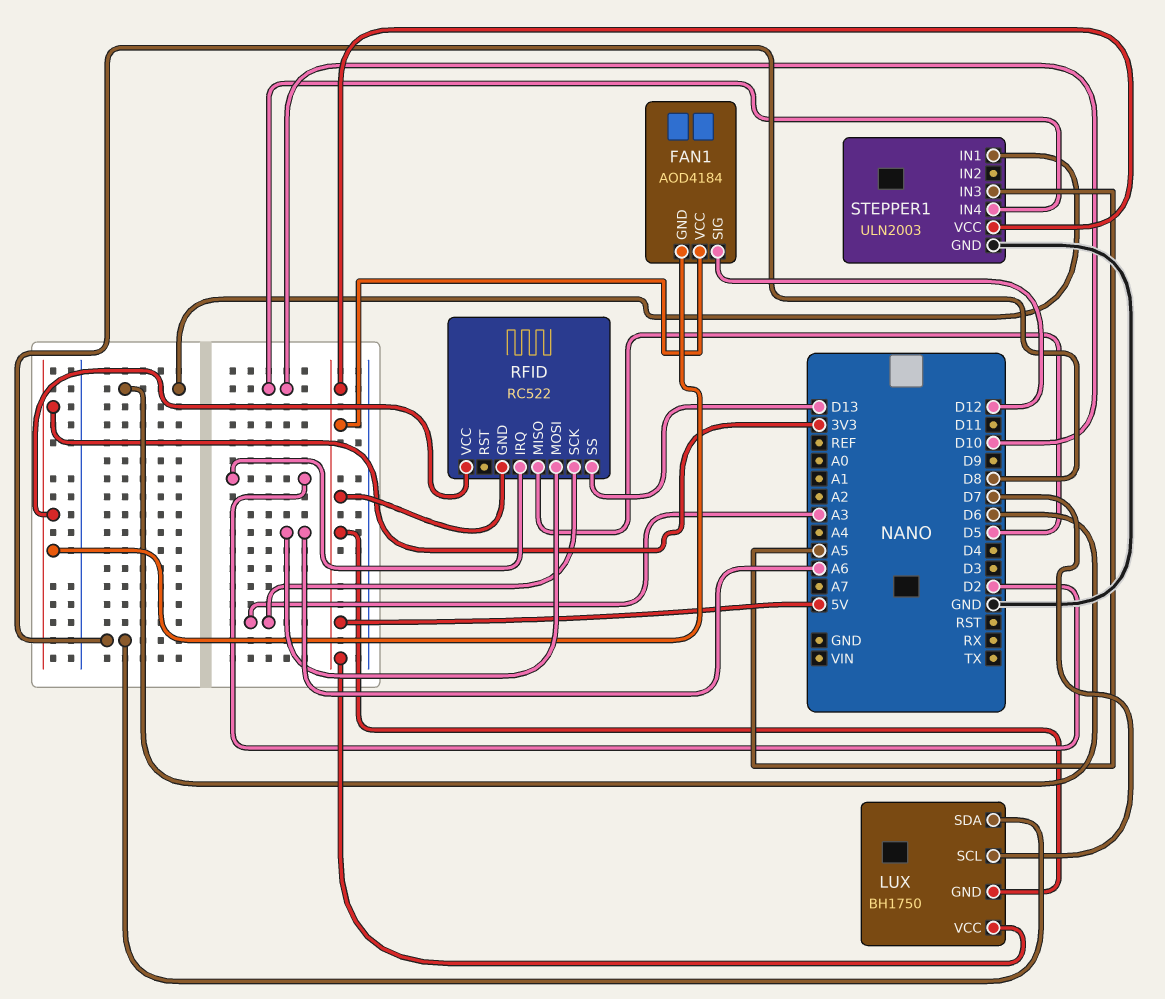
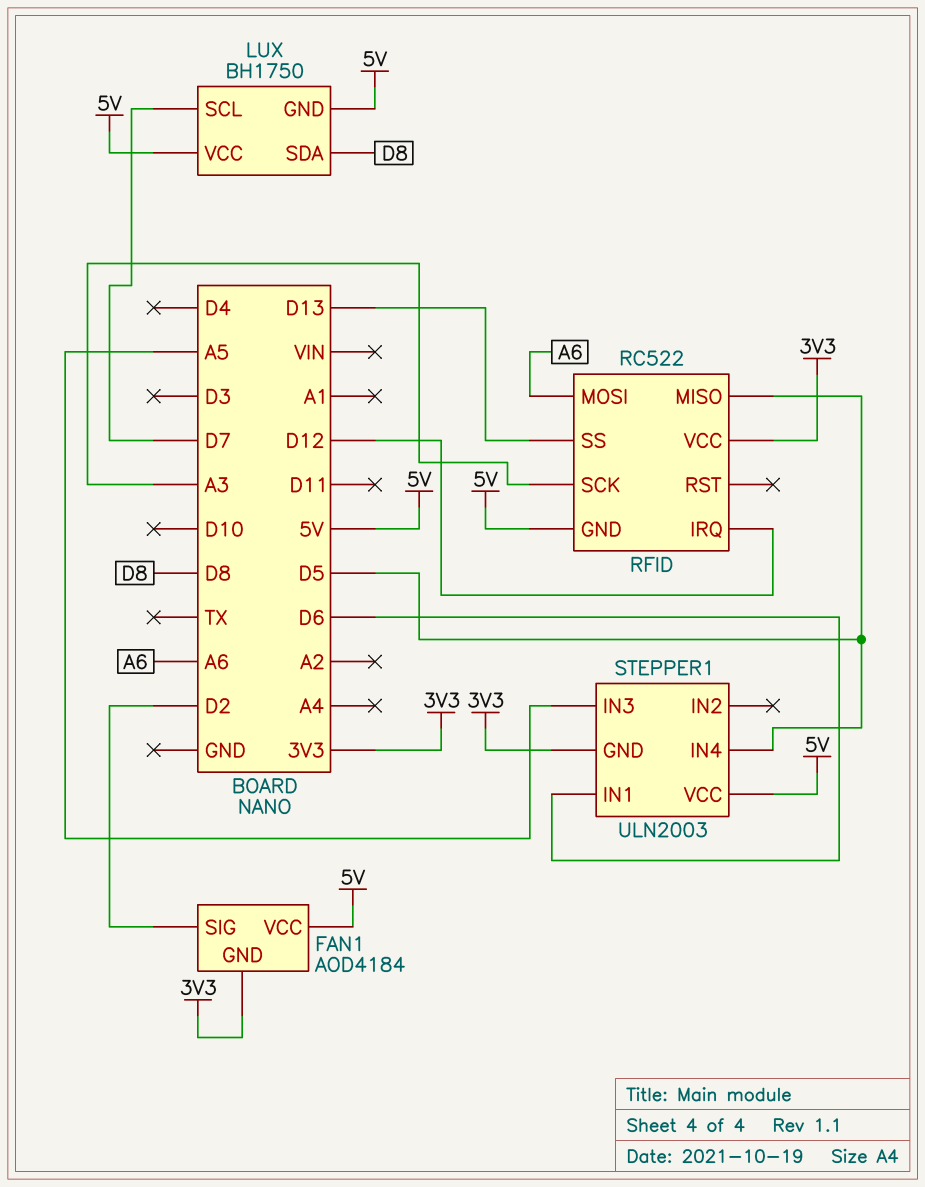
FAN1 pin SIG: D12 -> D2
RFID pin IRQ: D2 -> D12
STEPPER1 pin GND: GND -> 3V3
STEPPER1 pin IN4: D10 -> D5

